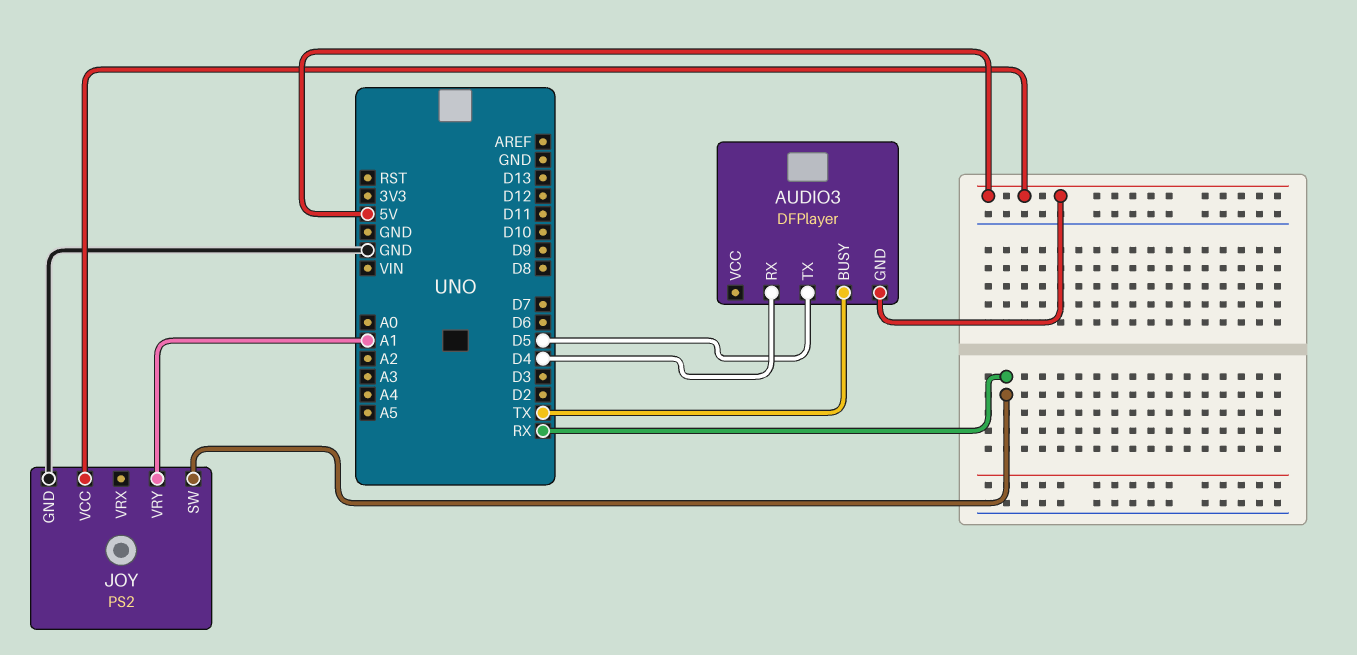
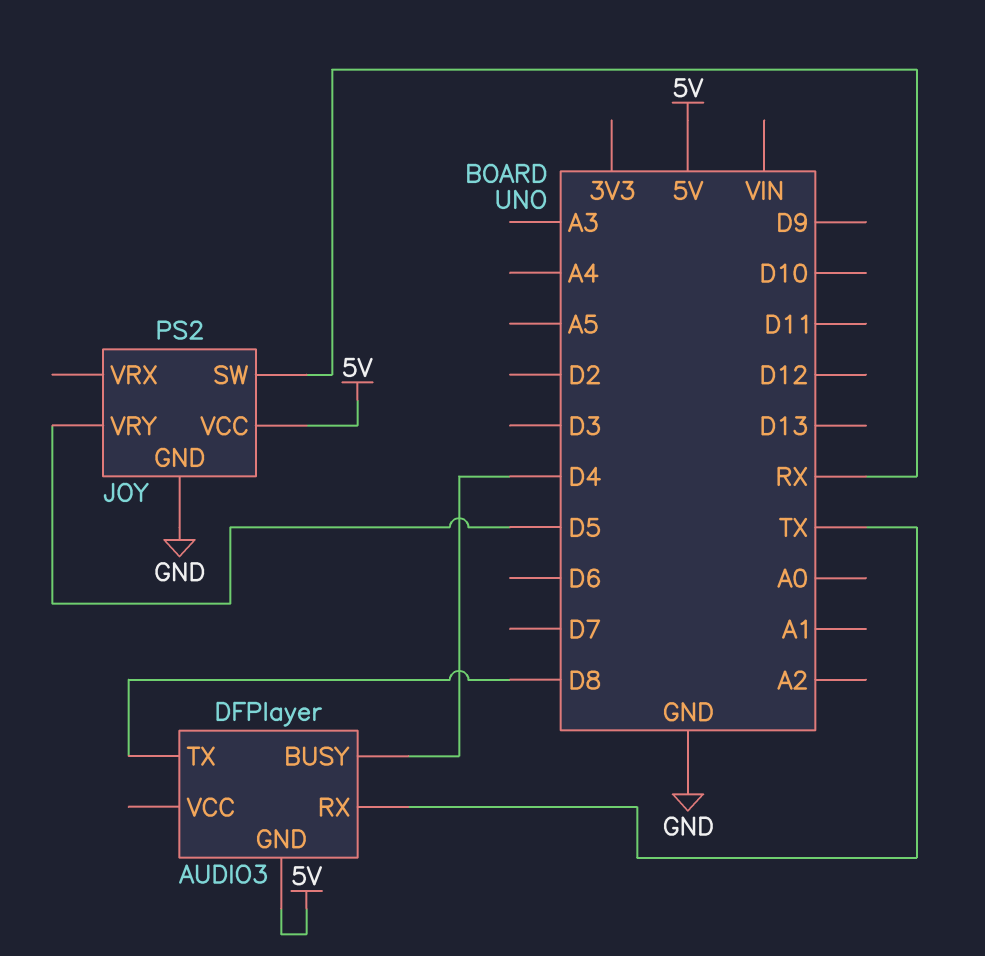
AUDIO3 pin BUSY: TX -> D4
AUDIO3 pin RX: D4 -> TX
AUDIO3 pin TX: D5 -> D8
JOY pin VRY: A1 -> D5

